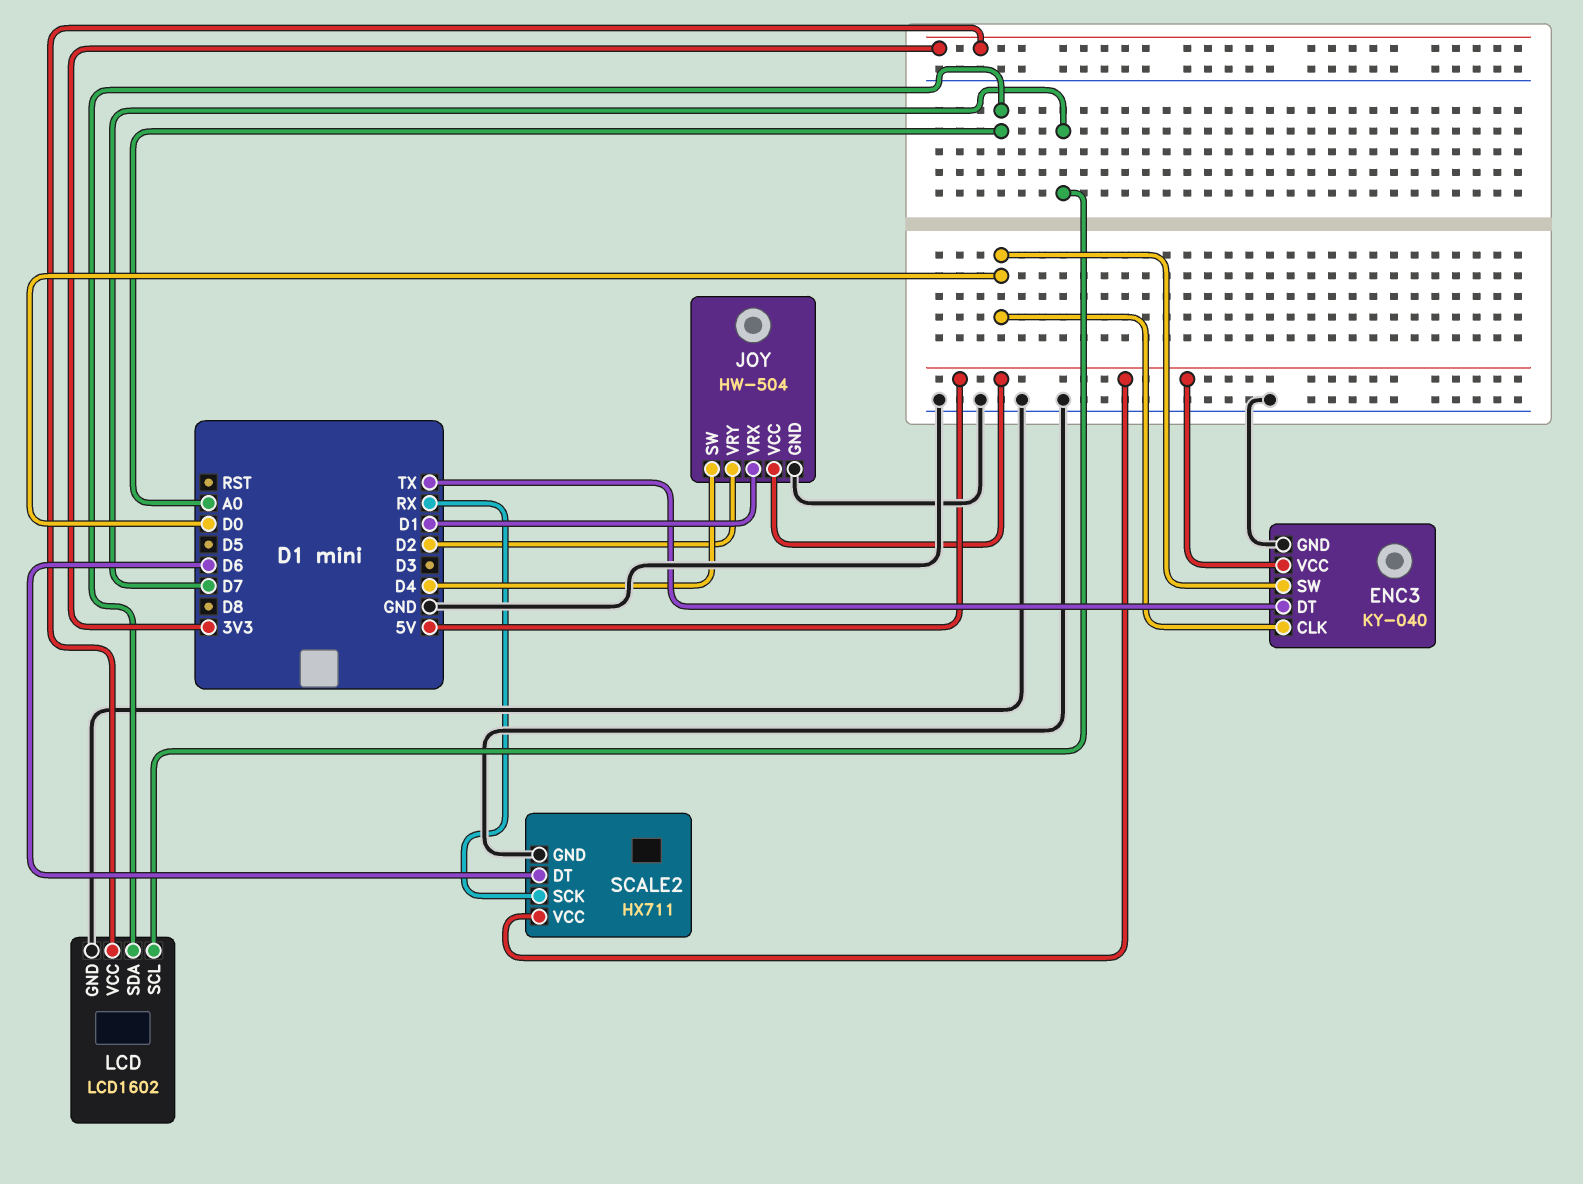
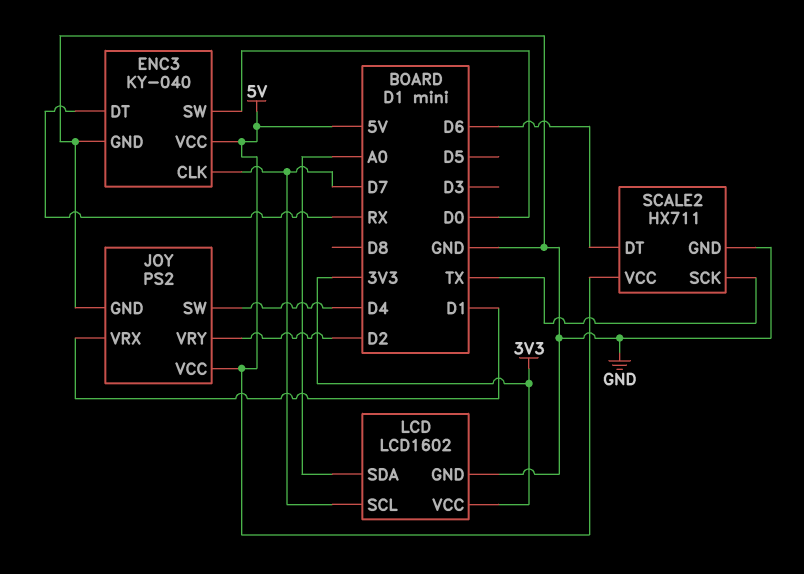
ENC3 pin CLK: D0 -> D7
ENC3 pin DT: TX -> RX
JOY: HW-504 -> PS2
SCALE2 pin SCK: RX -> TX

